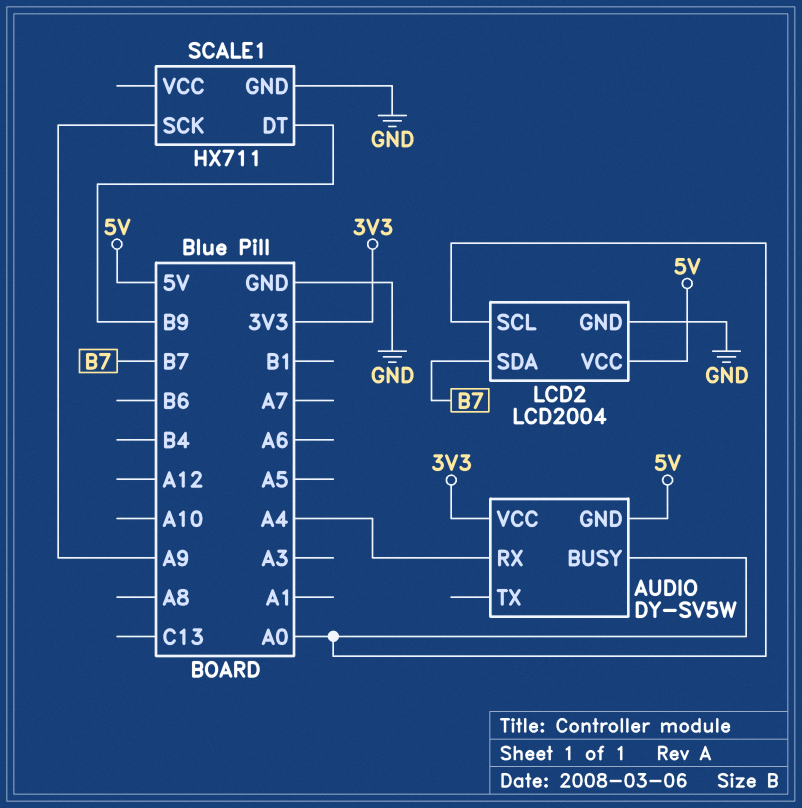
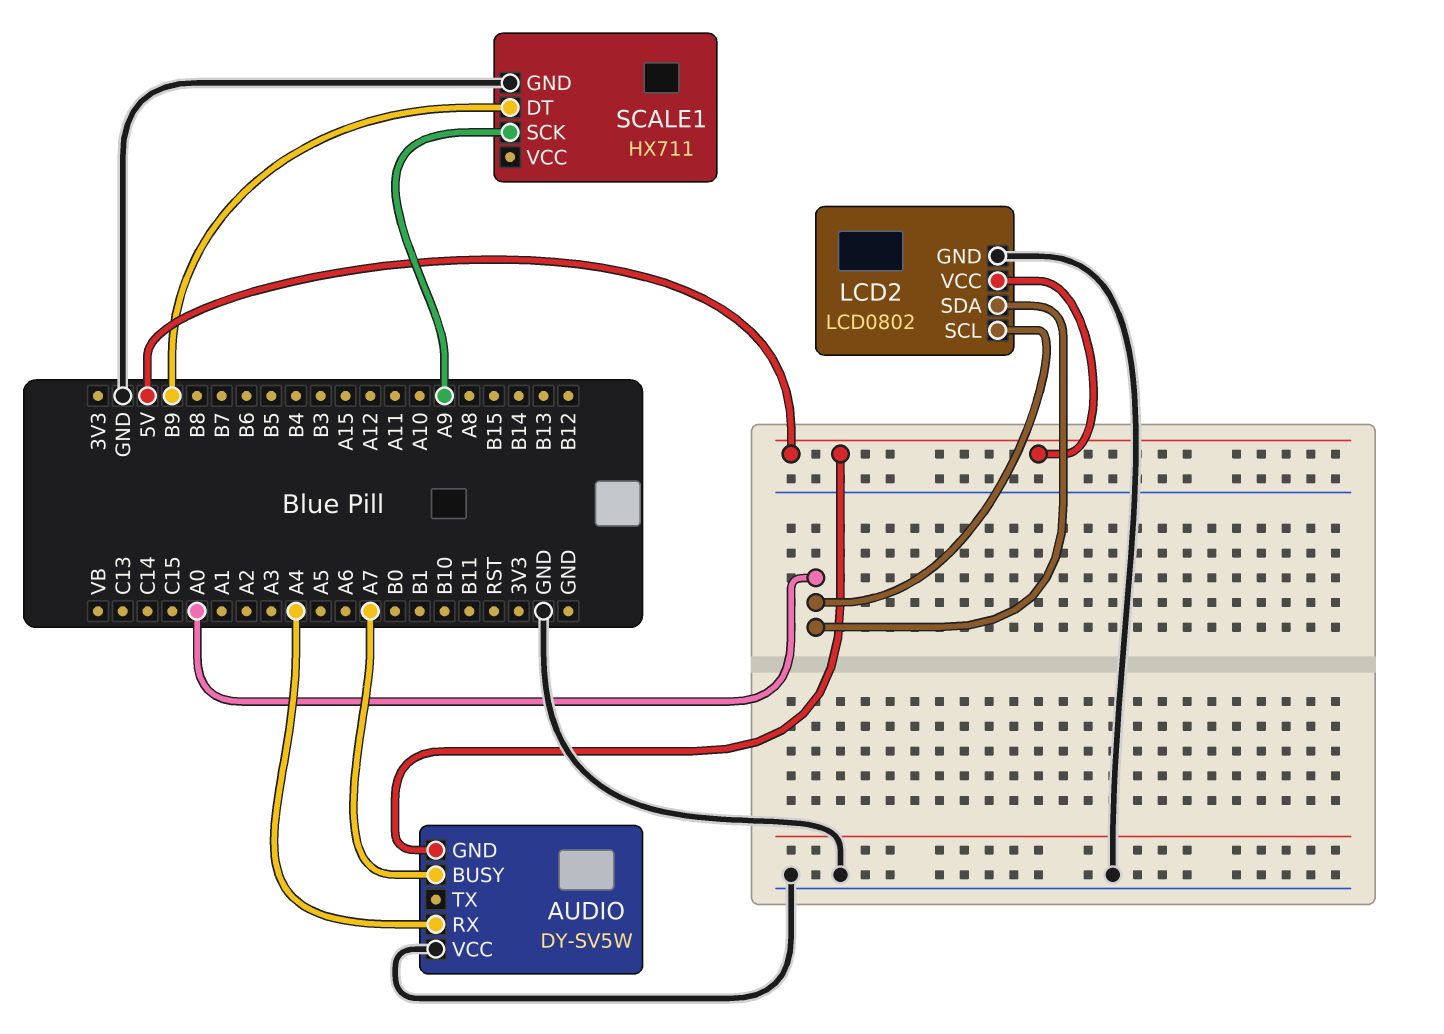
AUDIO pin BUSY: A0 -> A7
AUDIO pin VCC: 3V3 -> GND
LCD2: LCD2004 -> LCD0802
LCD2 pin SDA: B7 -> A0

